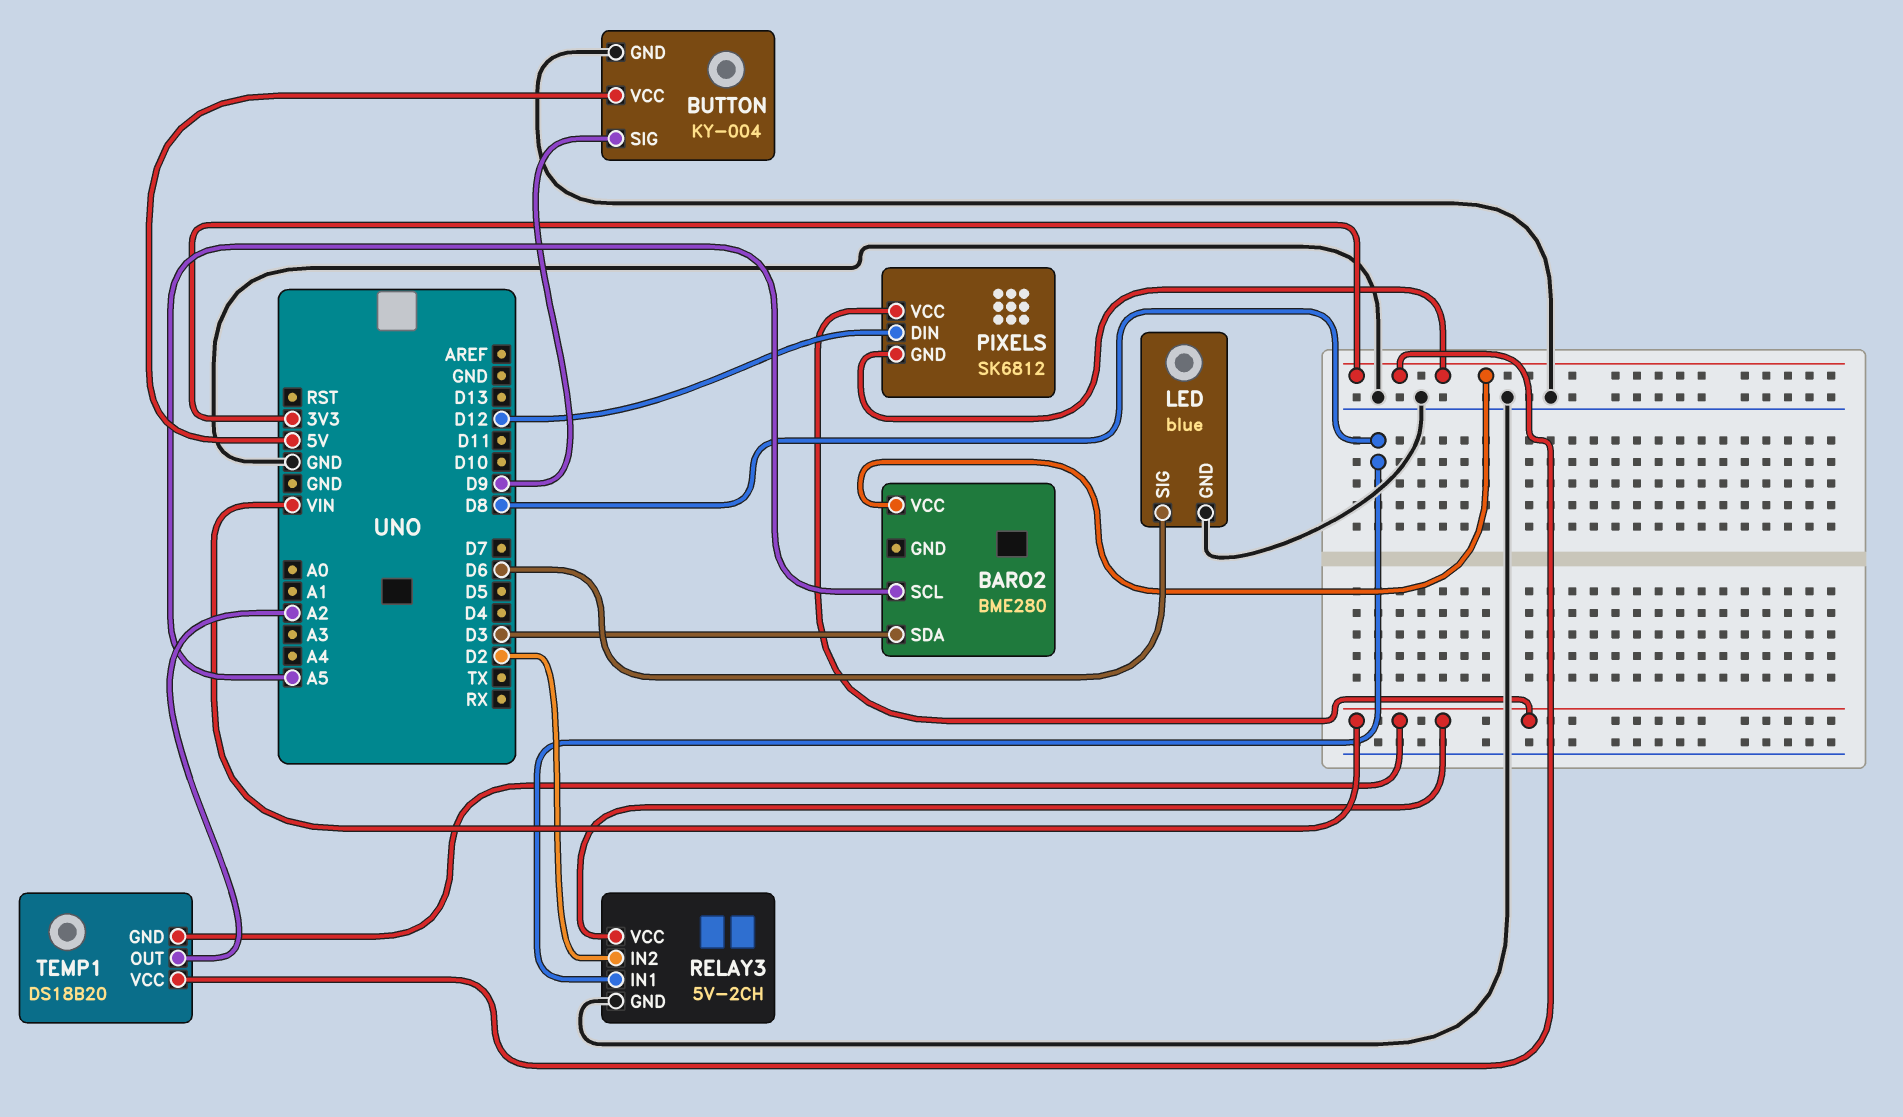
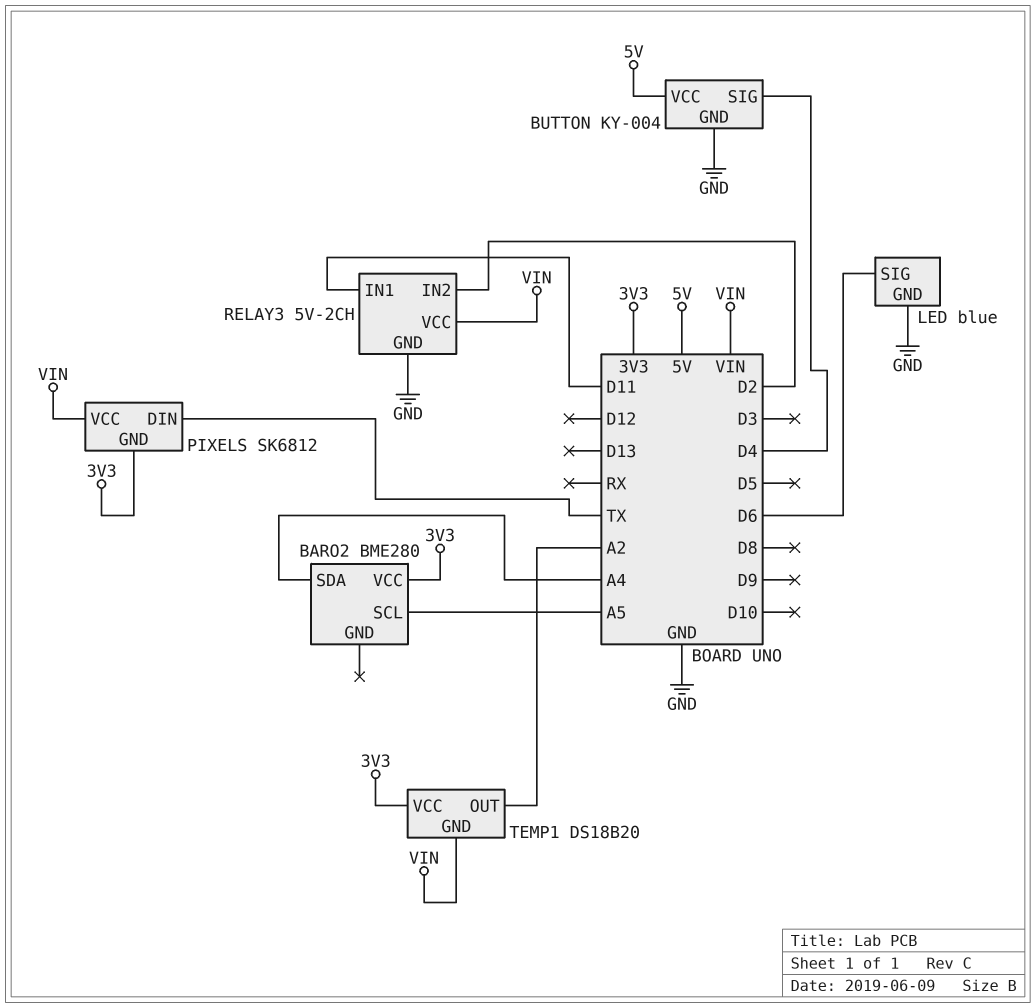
BARO2 pin SDA: D3 -> A4
BUTTON pin SIG: D9 -> D4
PIXELS pin DIN: D12 -> TX
RELAY3 pin IN1: D8 -> D11

